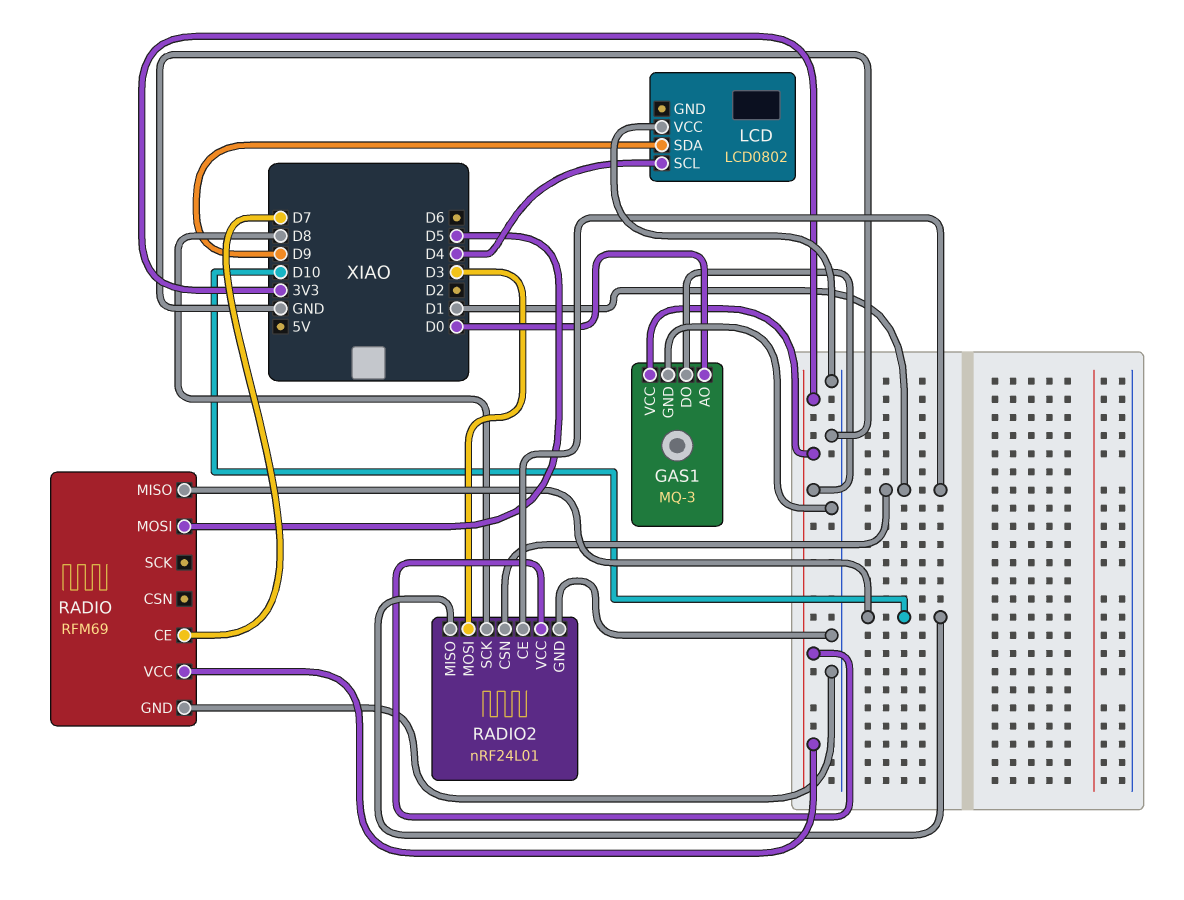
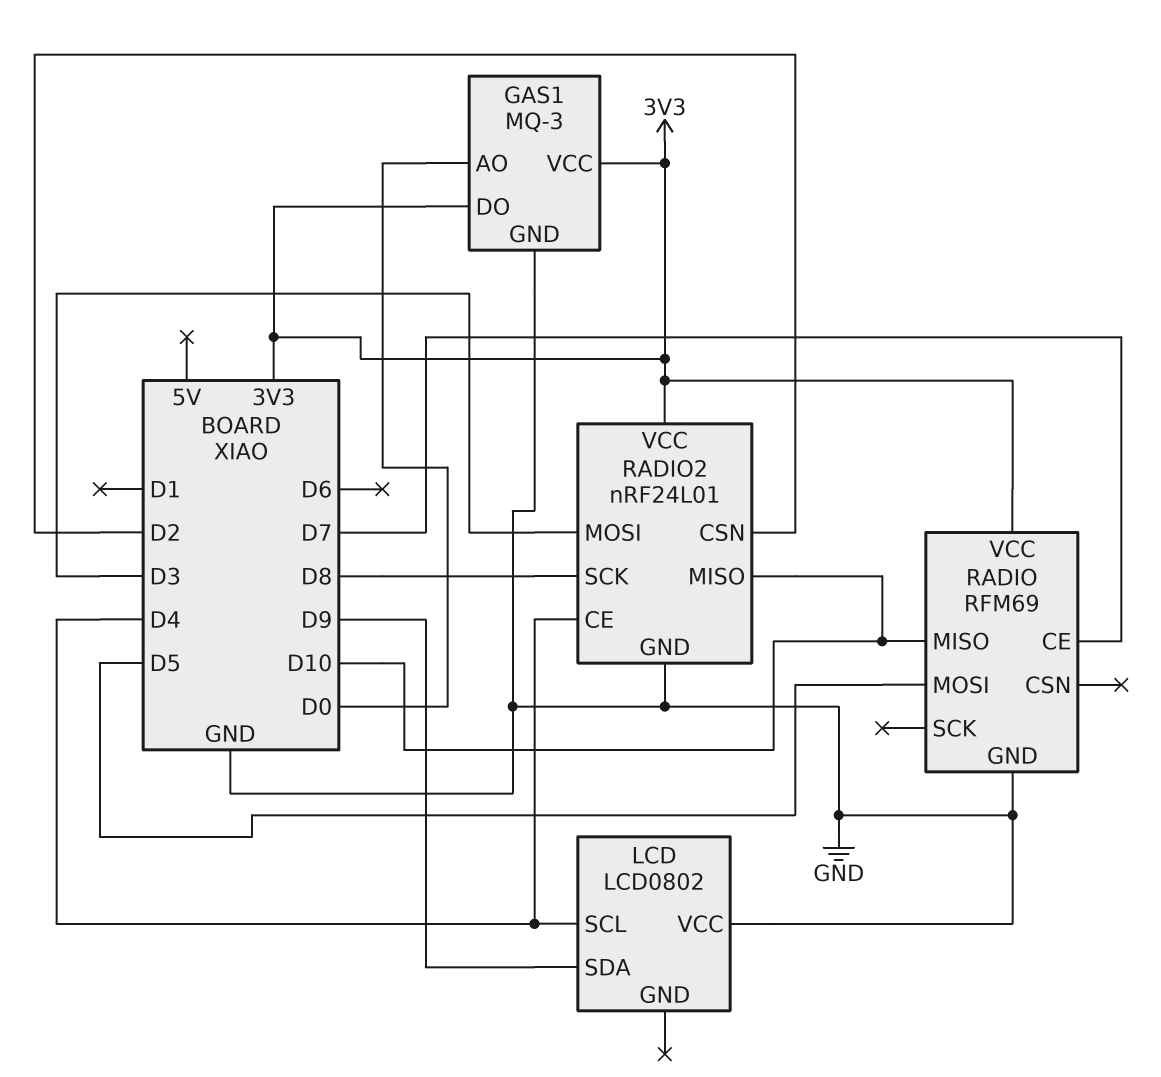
RADIO2 pin CE: D1 -> D4
RADIO2 pin CSN: D1 -> D2

